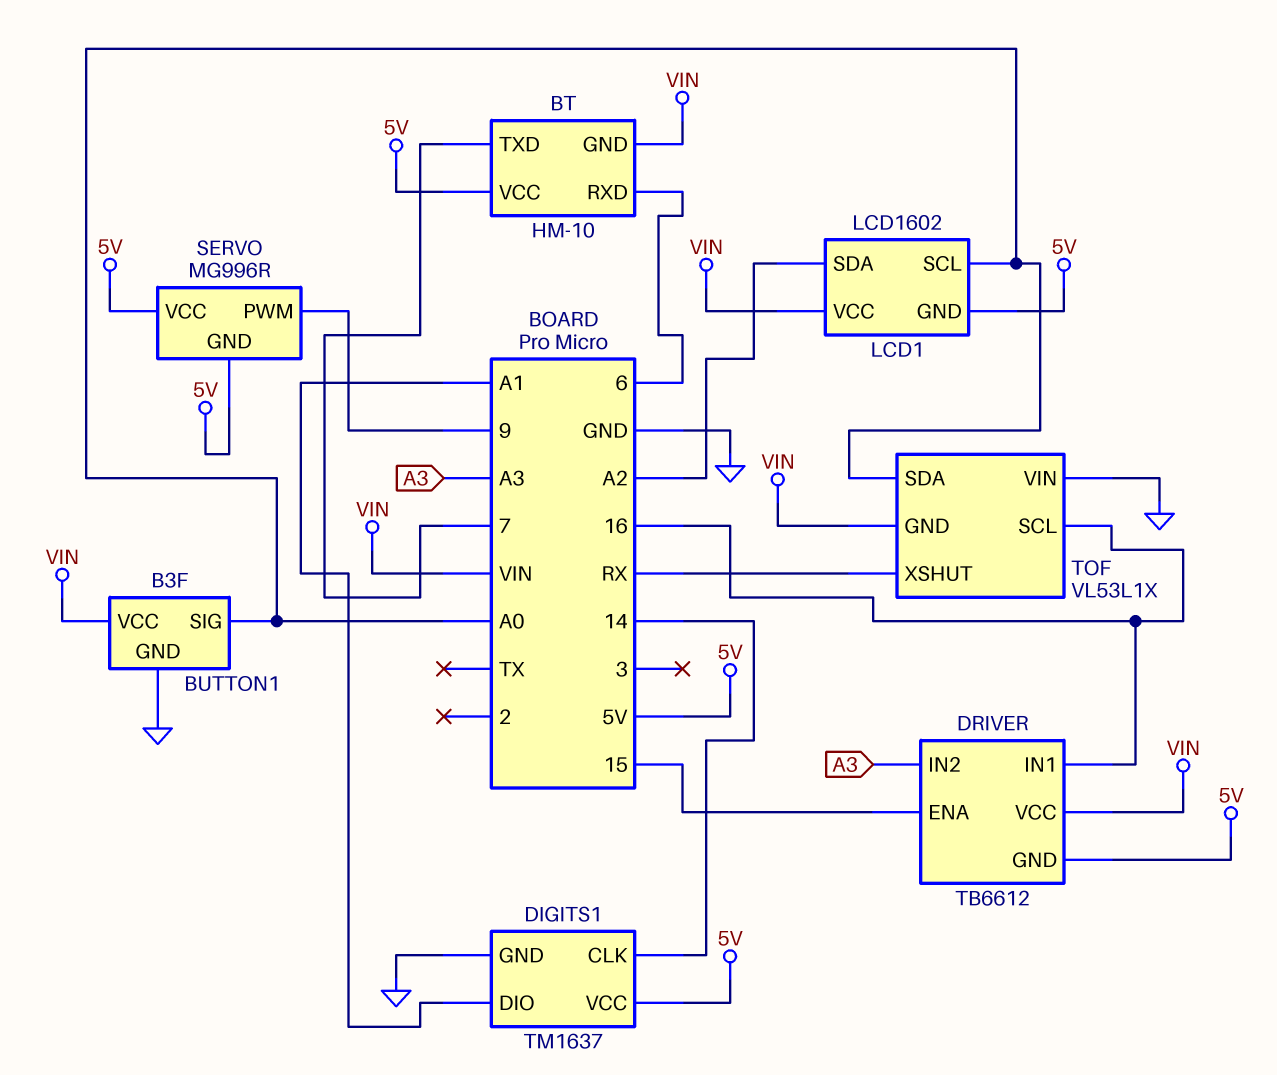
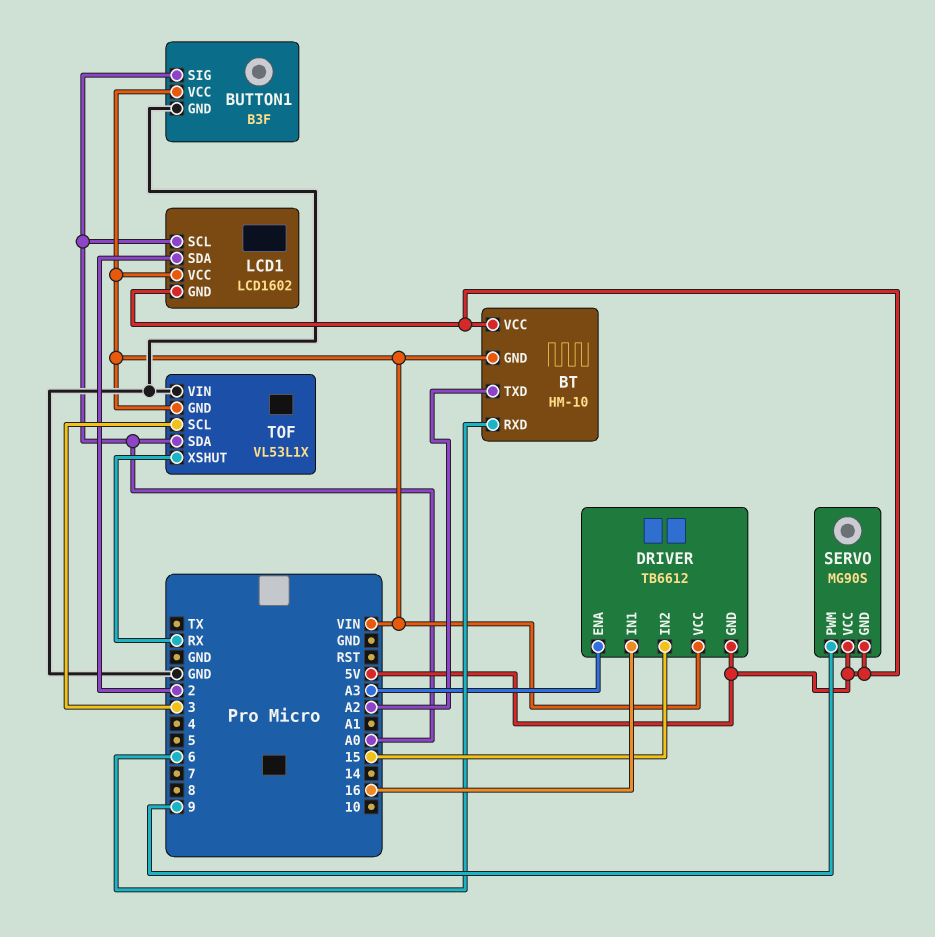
BT pin TXD: 7 -> A2
DIGITS1: TM1637 -> none
DIGITS1 pin CLK: 14 -> none
DIGITS1 pin DIO: A1 -> none
DIGITS1 pin GND: GND -> none
DIGITS1 pin VCC: 5V -> none
DRIVER pin ENA: 15 -> A3
DRIVER pin IN2: A3 -> 15
LCD1 pin SDA: A2 -> 2
SERVO: MG996R -> MG90S
TOF pin SCL: 16 -> 3

